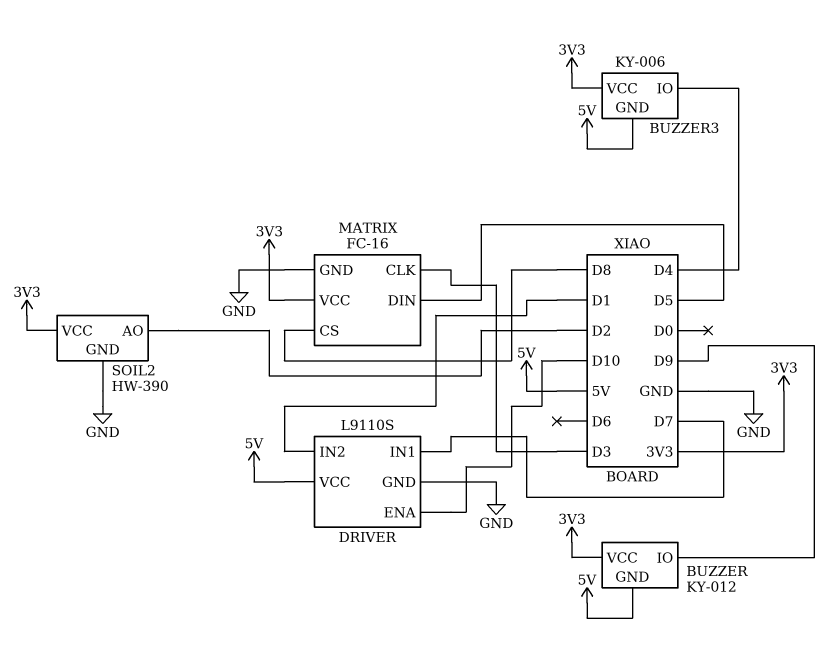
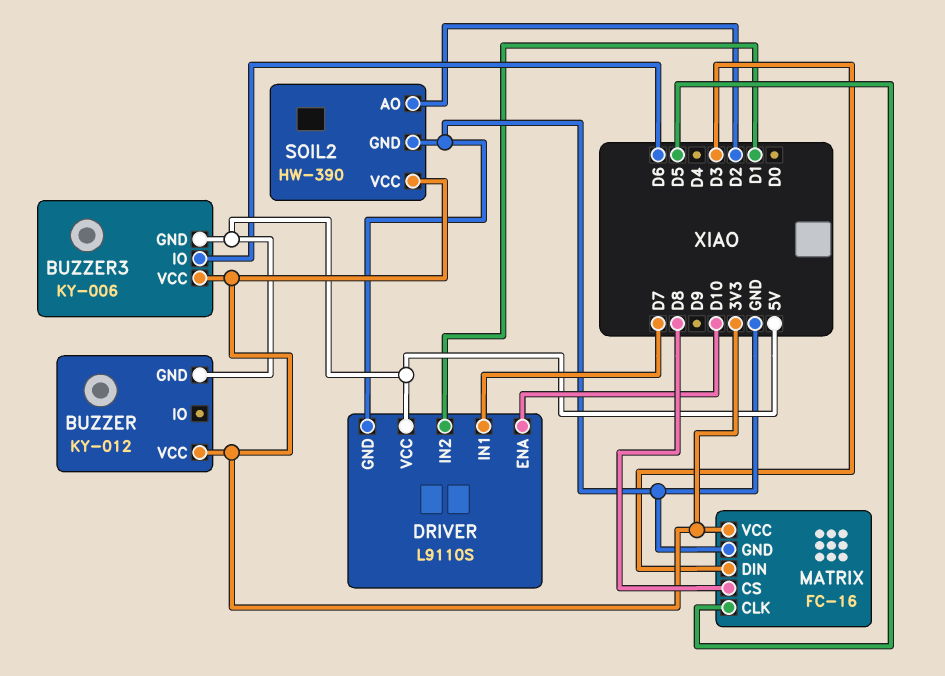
BUZZER pin IO: D9 -> none
BUZZER3 pin IO: D4 -> D6
MATRIX pin CLK: D3 -> D5
MATRIX pin DIN: D5 -> D3

